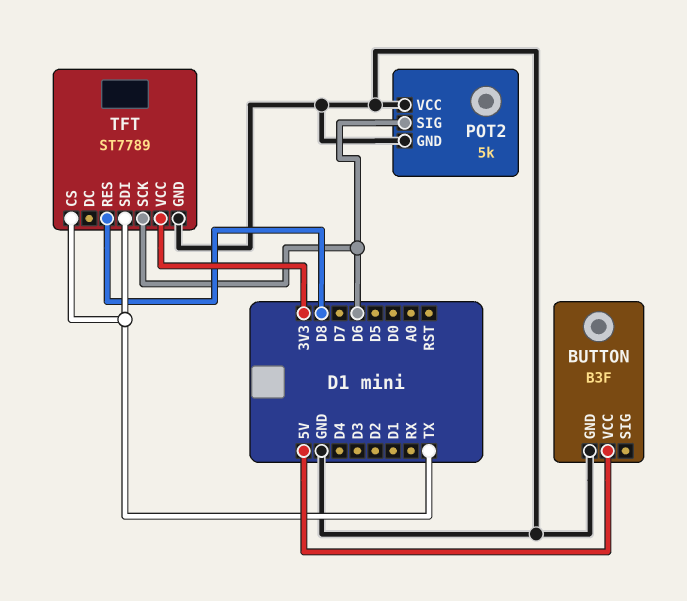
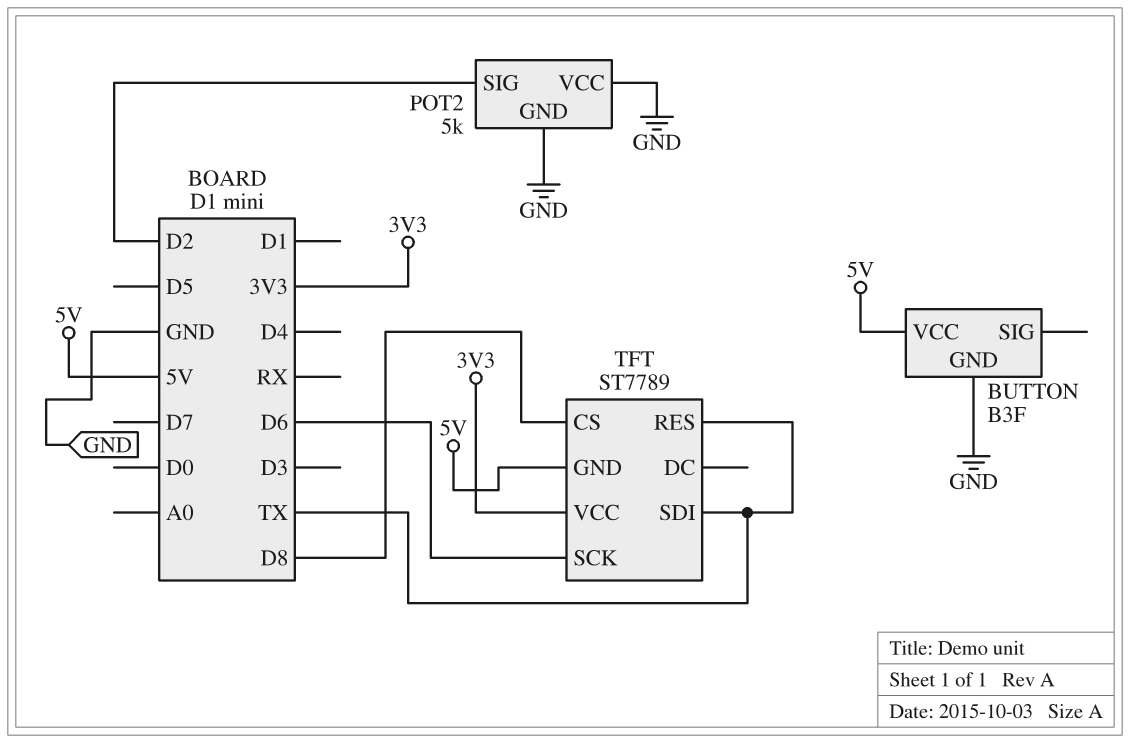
POT2 pin SIG: D6 -> D2
TFT pin CS: TX -> D8
TFT pin GND: GND -> 5V
TFT pin RES: D8 -> TX

